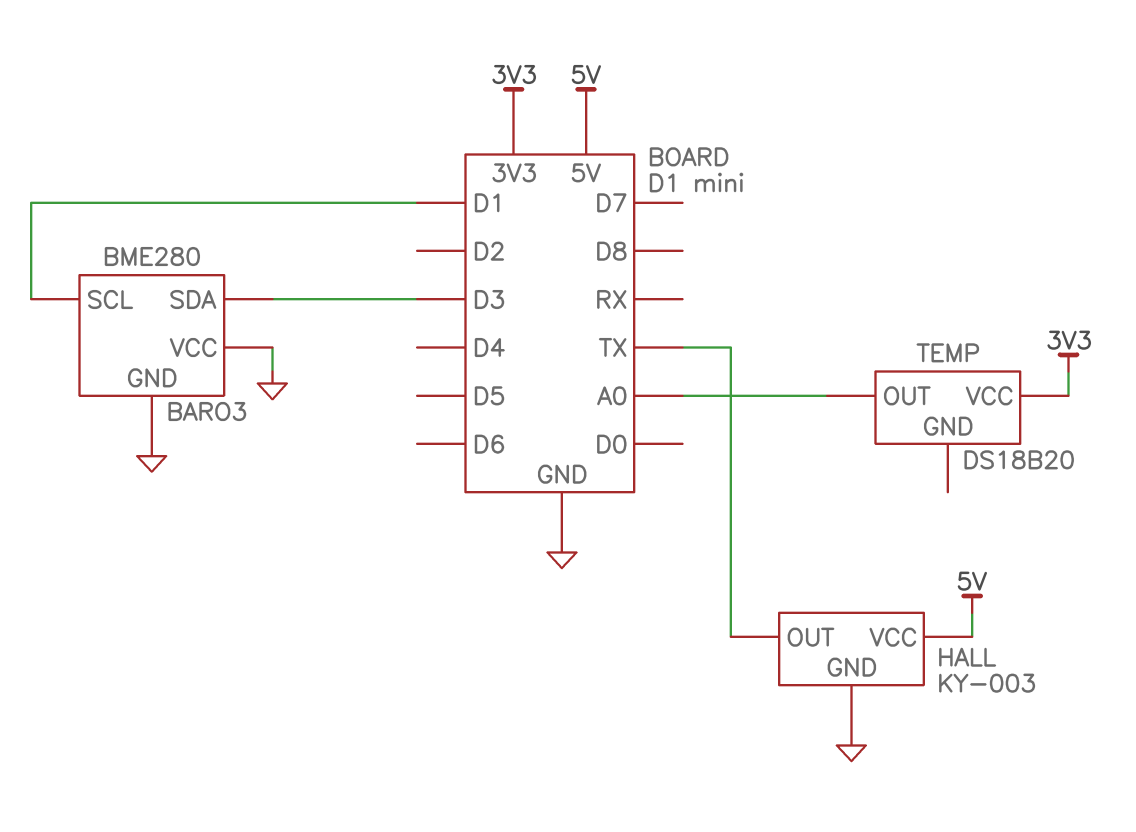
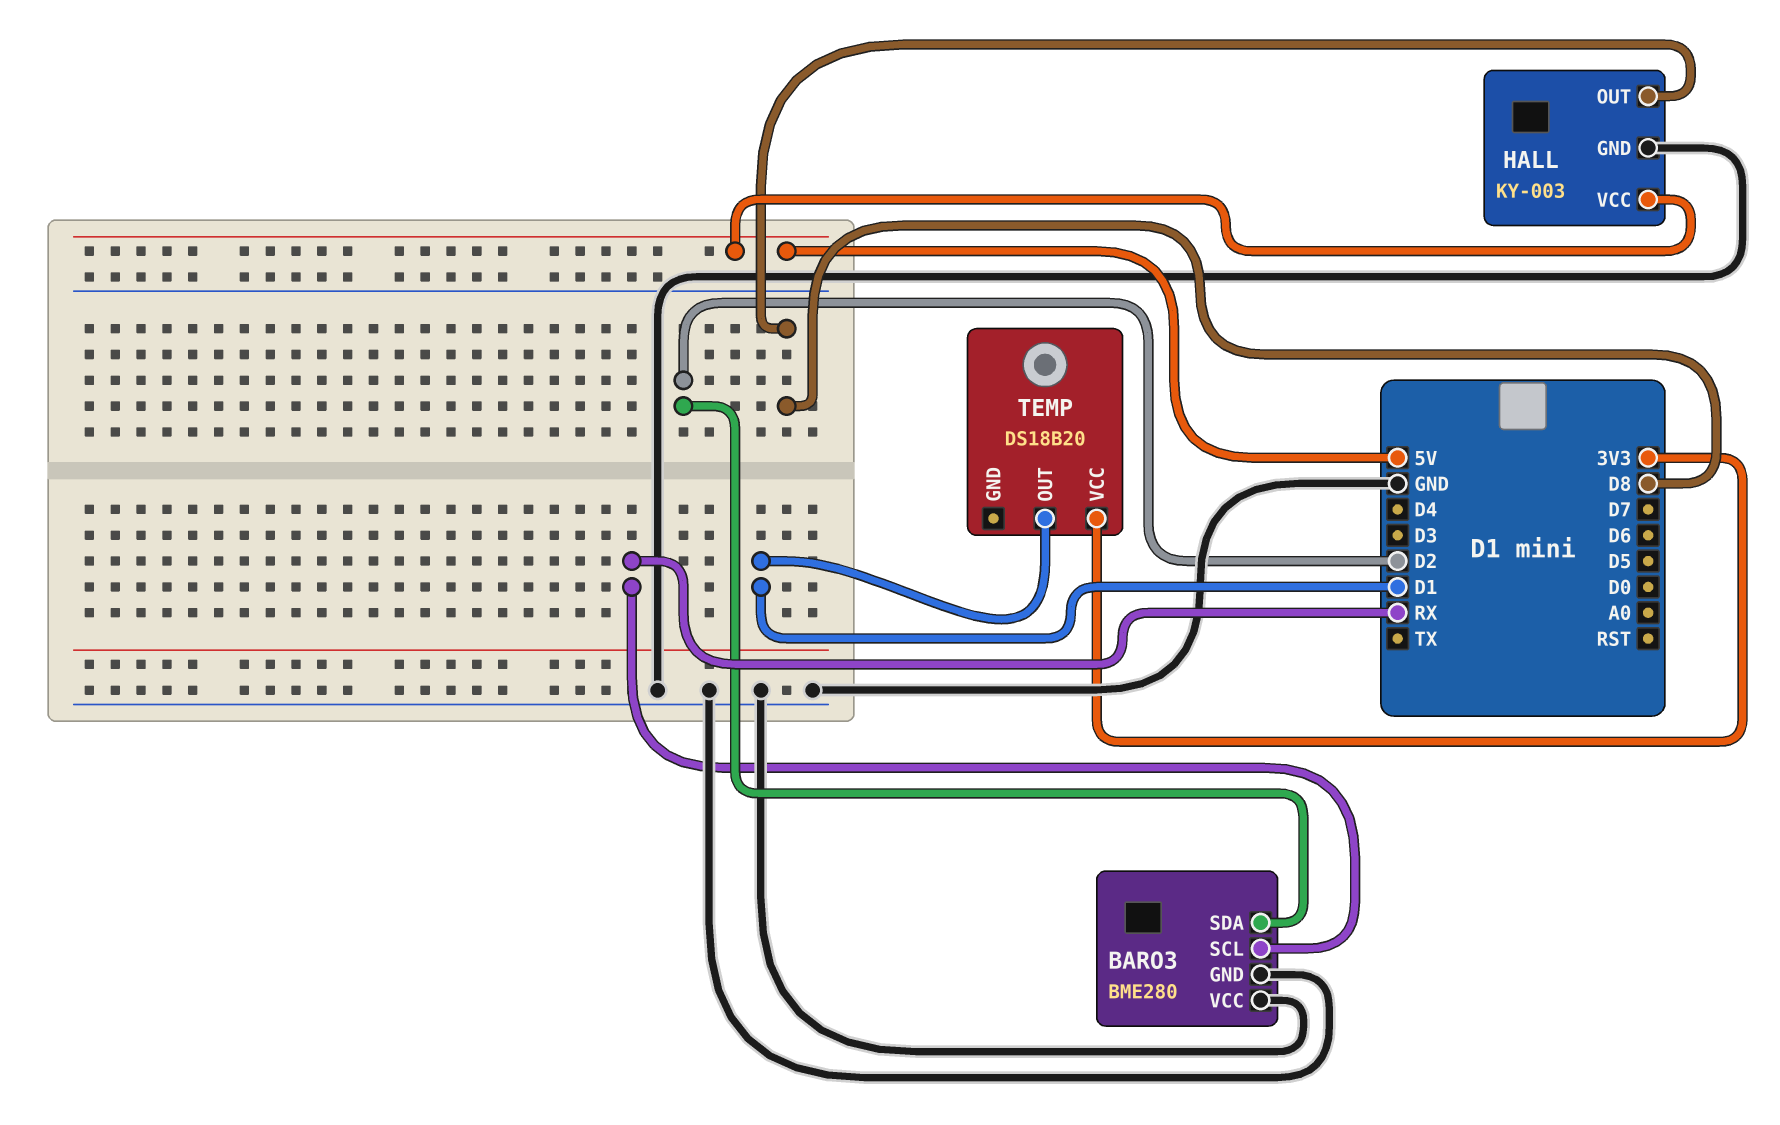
BARO3 pin SCL: D1 -> RX
BARO3 pin SDA: D3 -> D2
HALL pin OUT: TX -> D8
TEMP pin OUT: A0 -> D1

